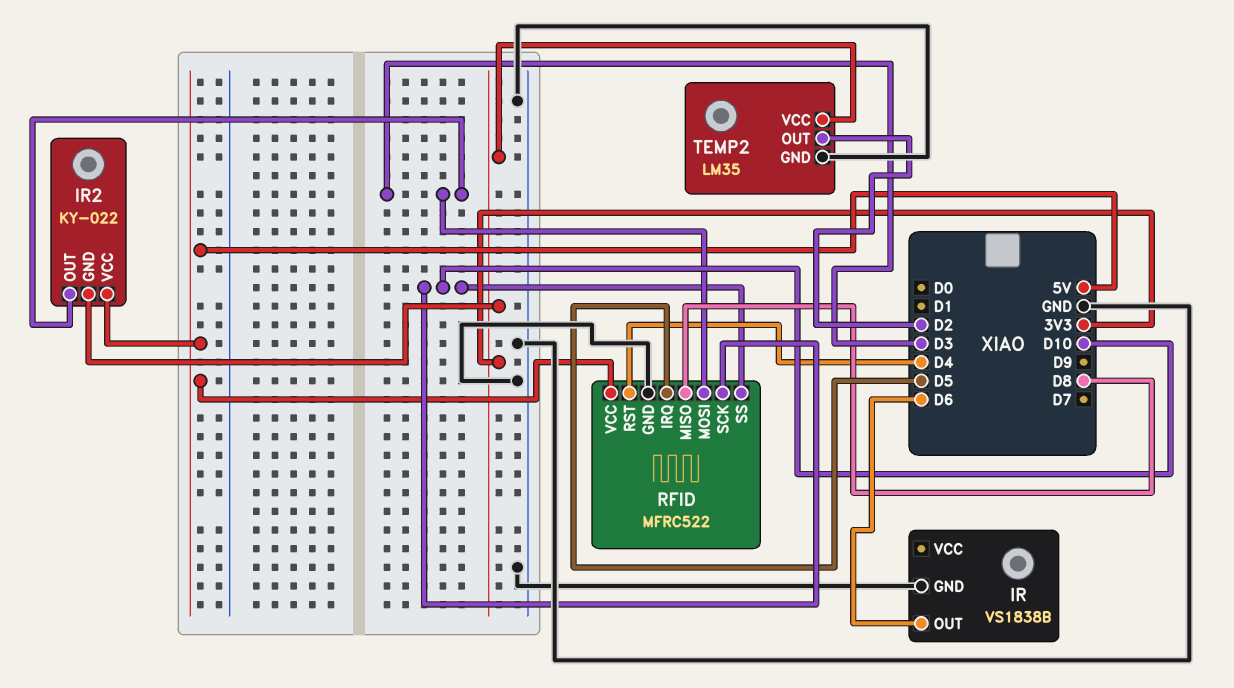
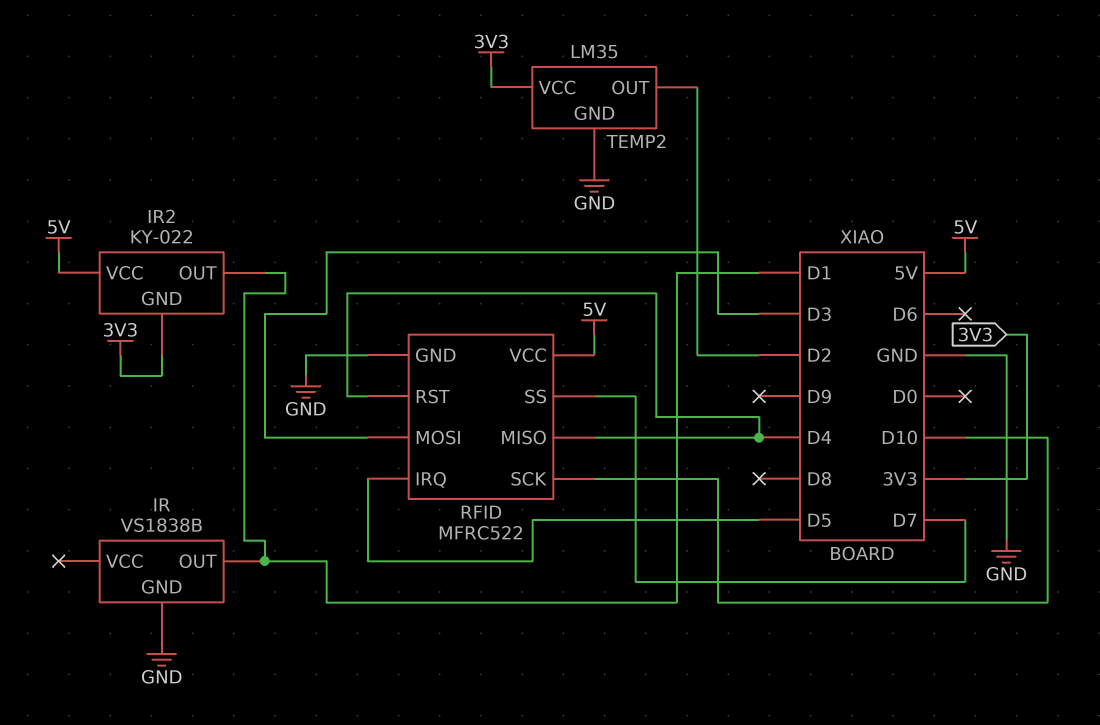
IR pin OUT: D6 -> D1
IR2 pin OUT: D3 -> D1
RFID pin MISO: D8 -> D4
RFID pin SS: D10 -> D7

